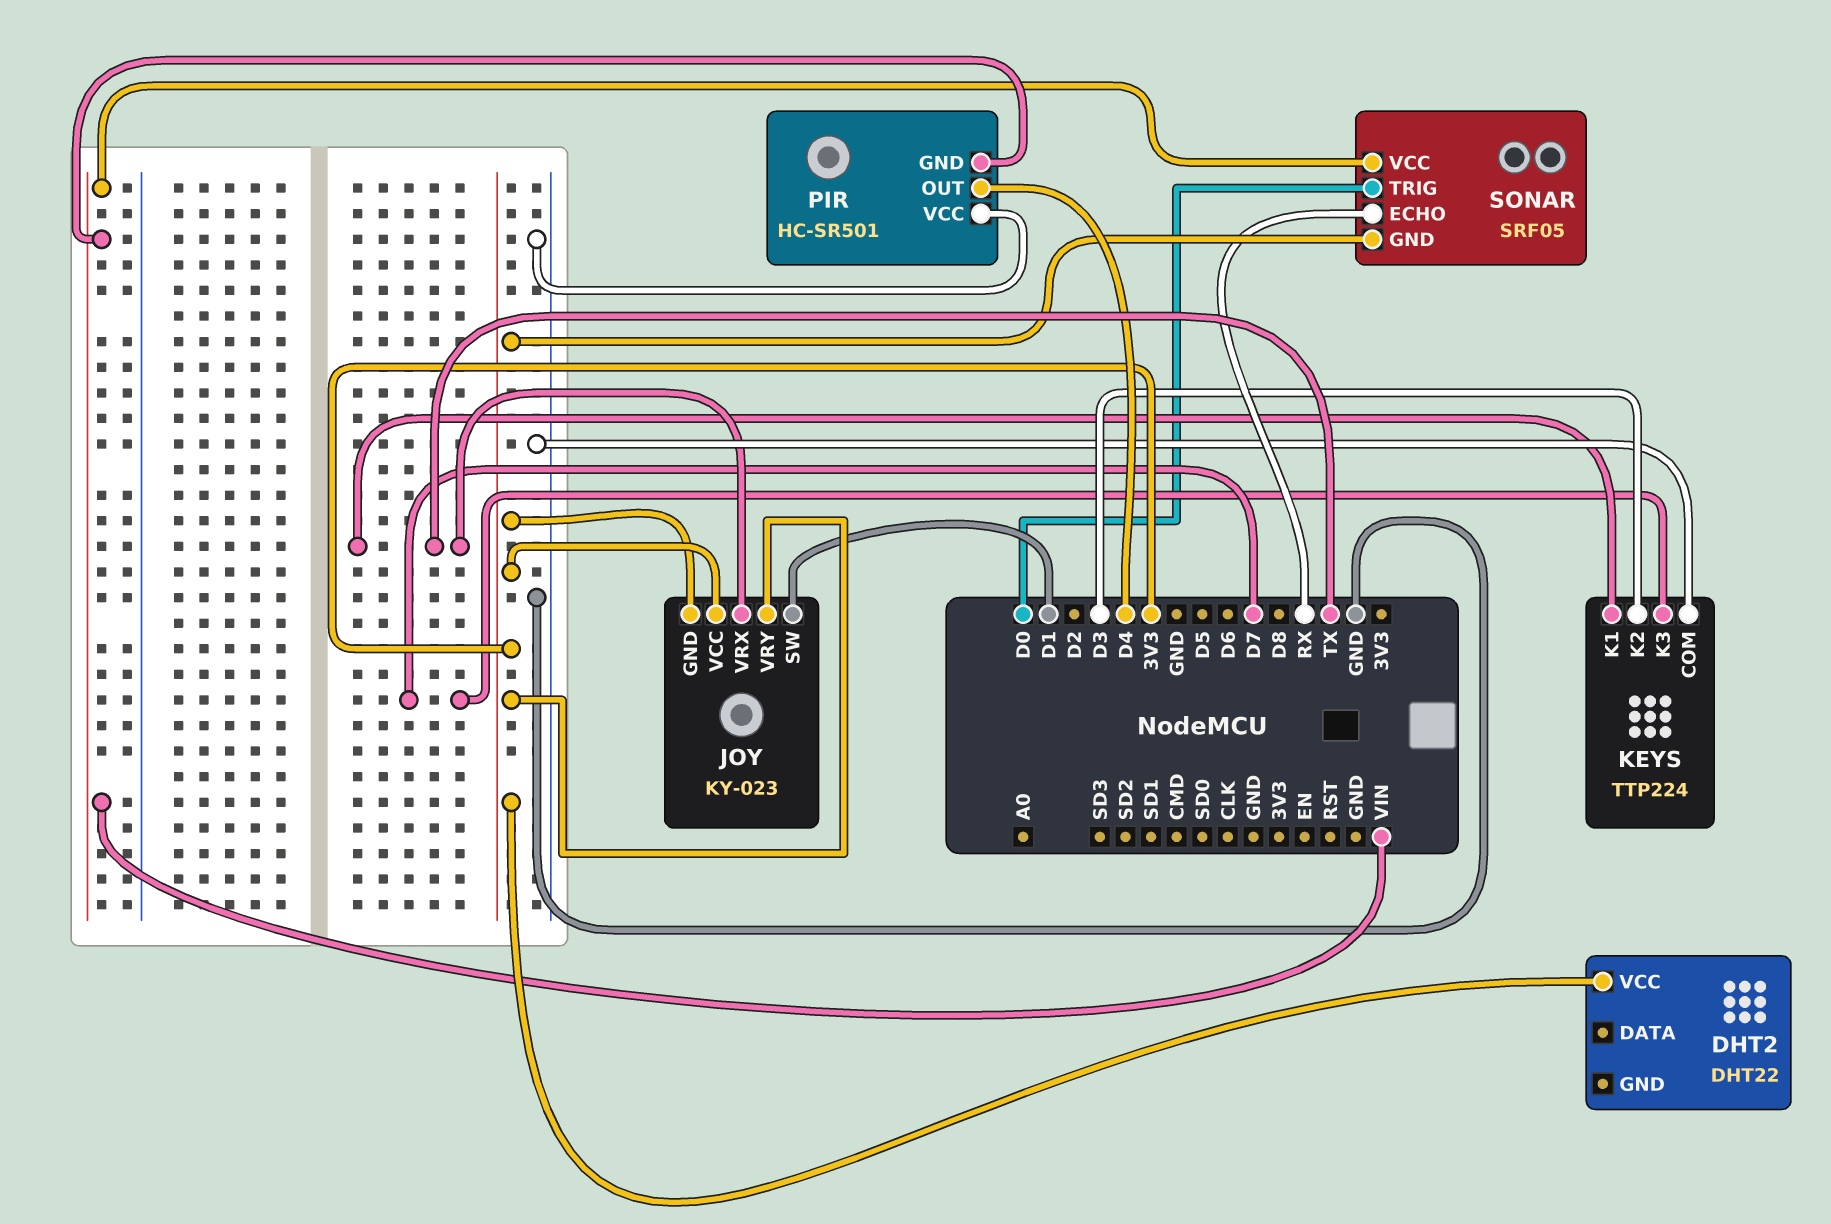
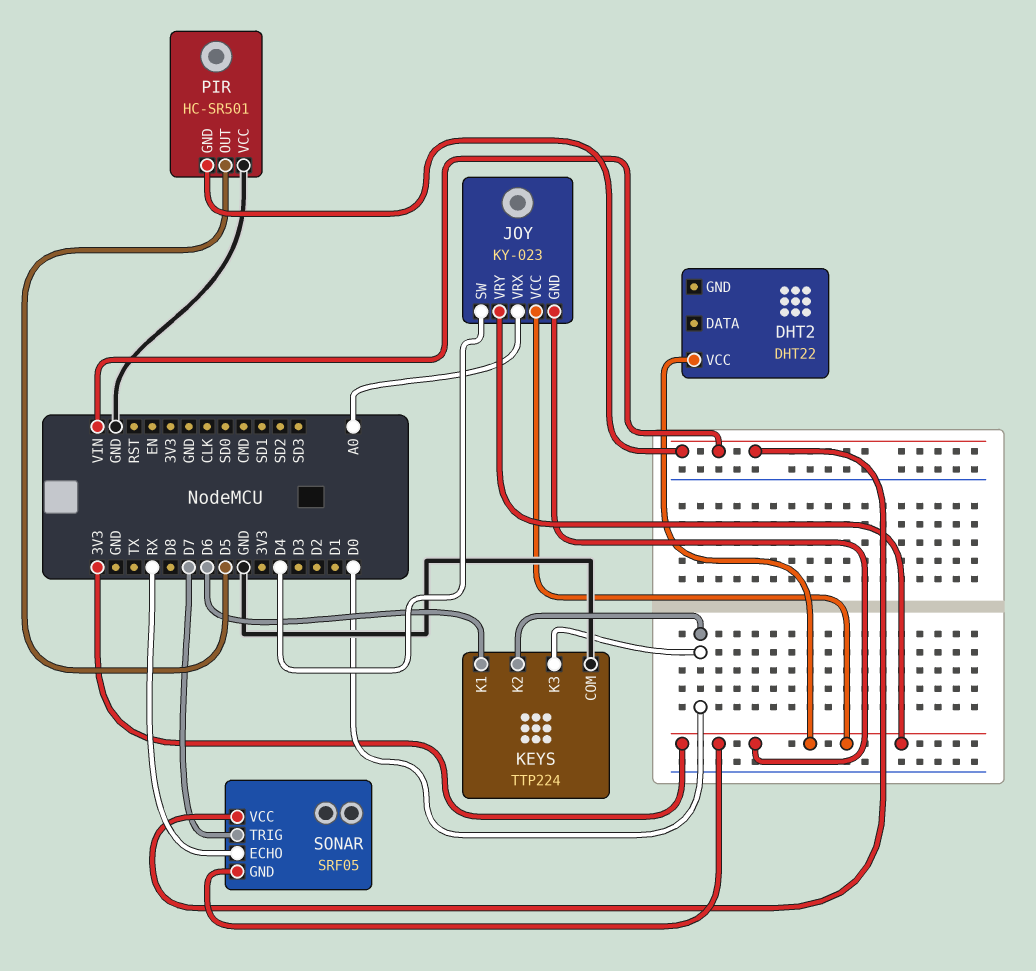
JOY pin SW: D1 -> D4
JOY pin VRX: TX -> A0
KEYS pin K1: TX -> D6
KEYS pin K2: D3 -> D0
KEYS pin K3: D7 -> D0
PIR pin OUT: D4 -> D5
SONAR pin TRIG: D0 -> D7

